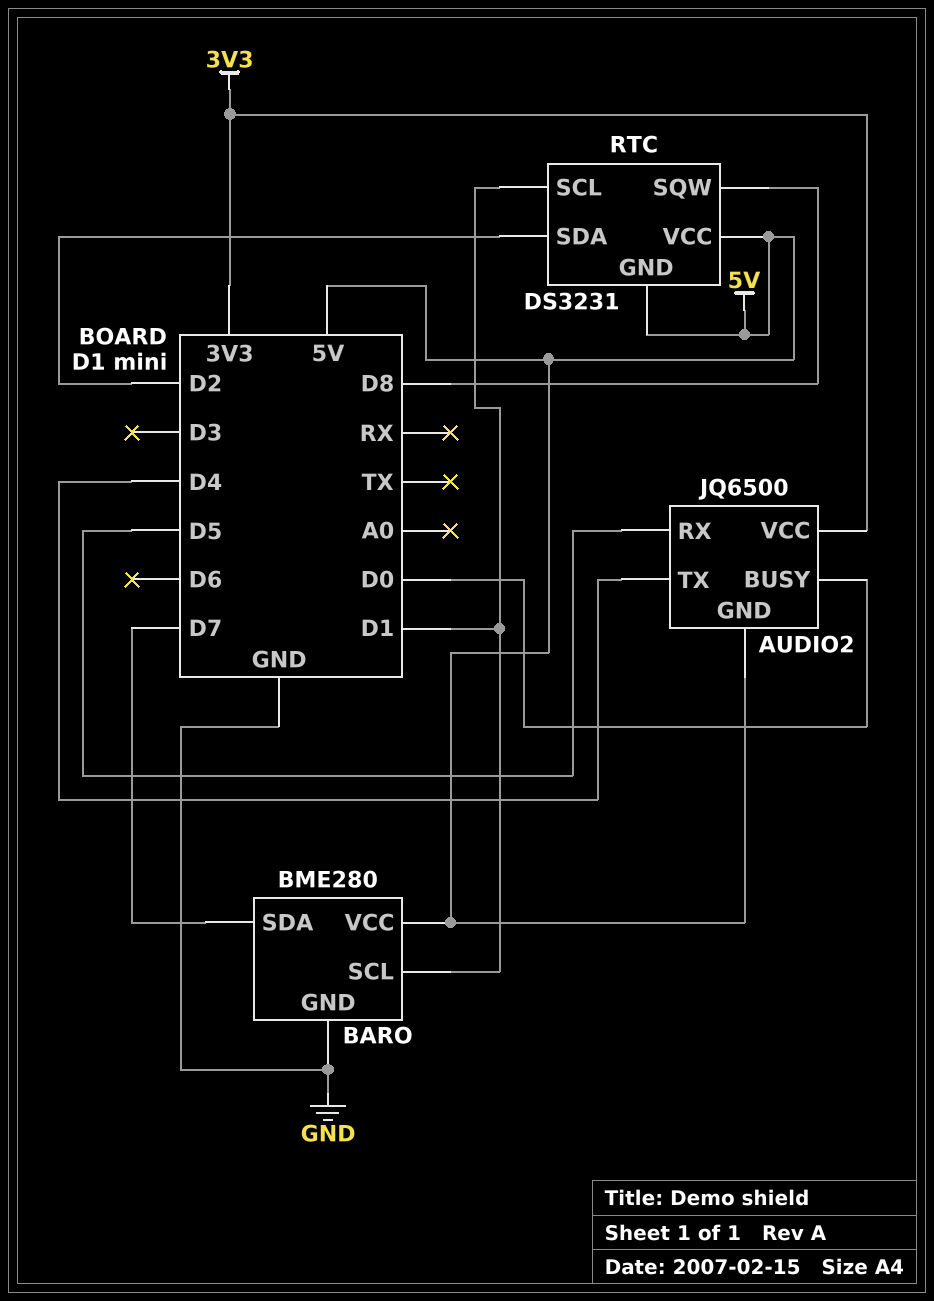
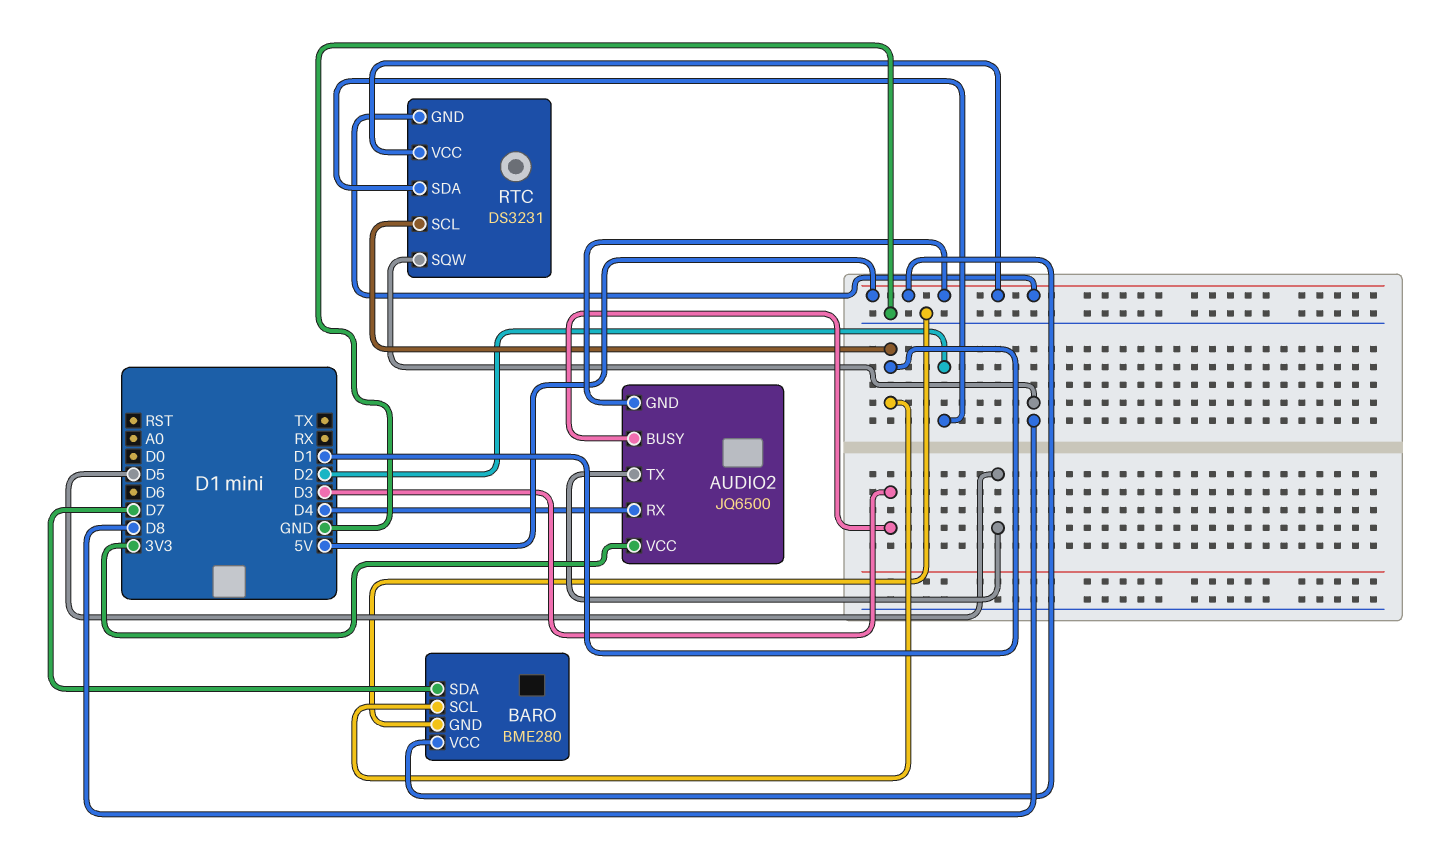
AUDIO2 pin BUSY: D0 -> D3
AUDIO2 pin RX: D5 -> D4
AUDIO2 pin TX: D4 -> D5

